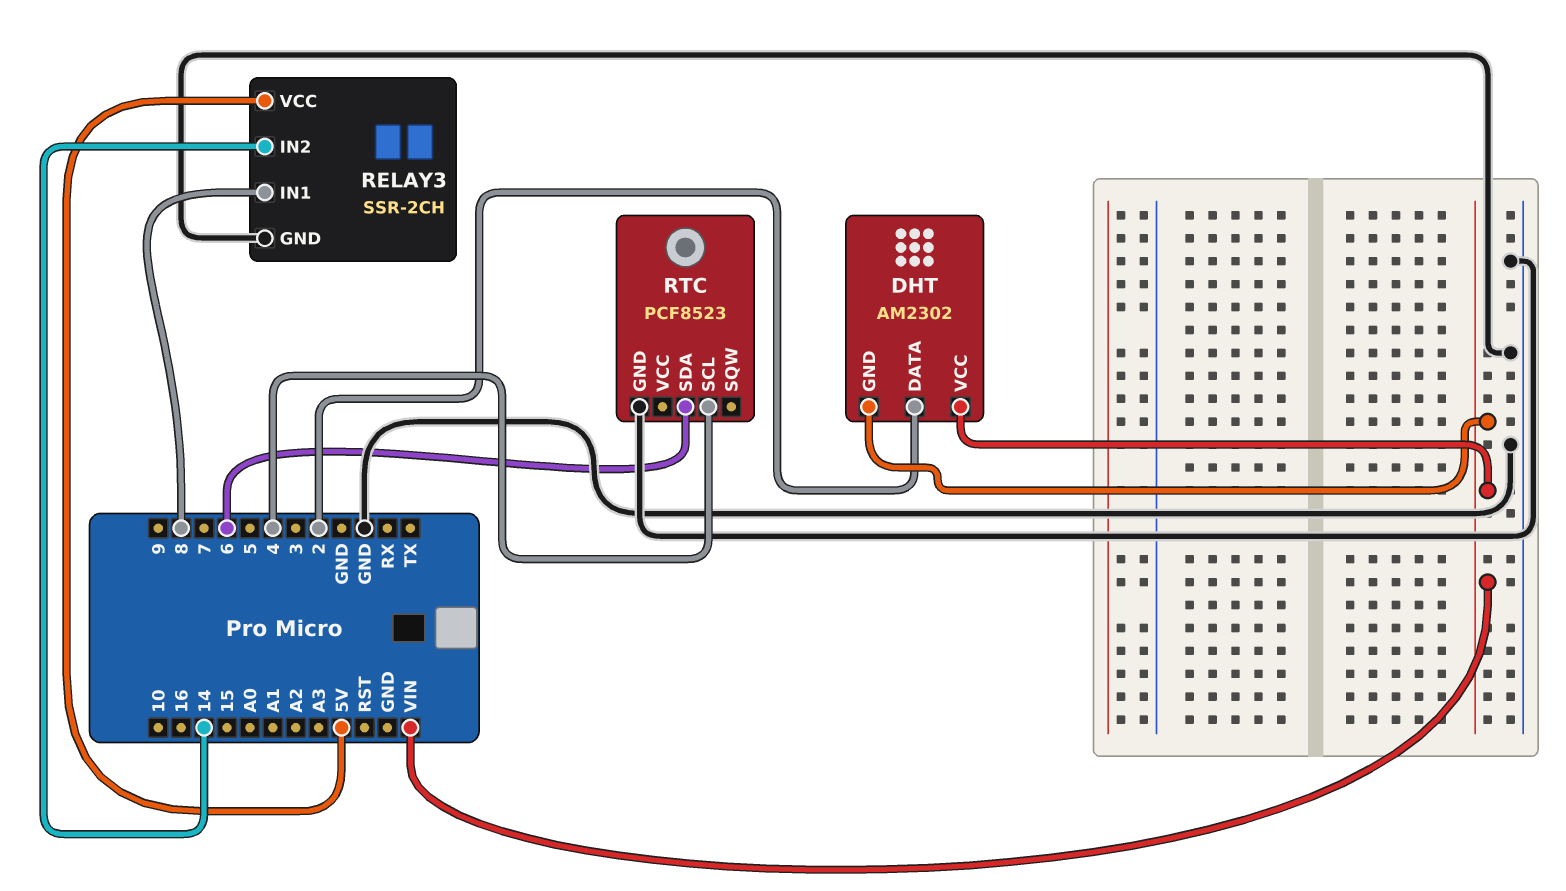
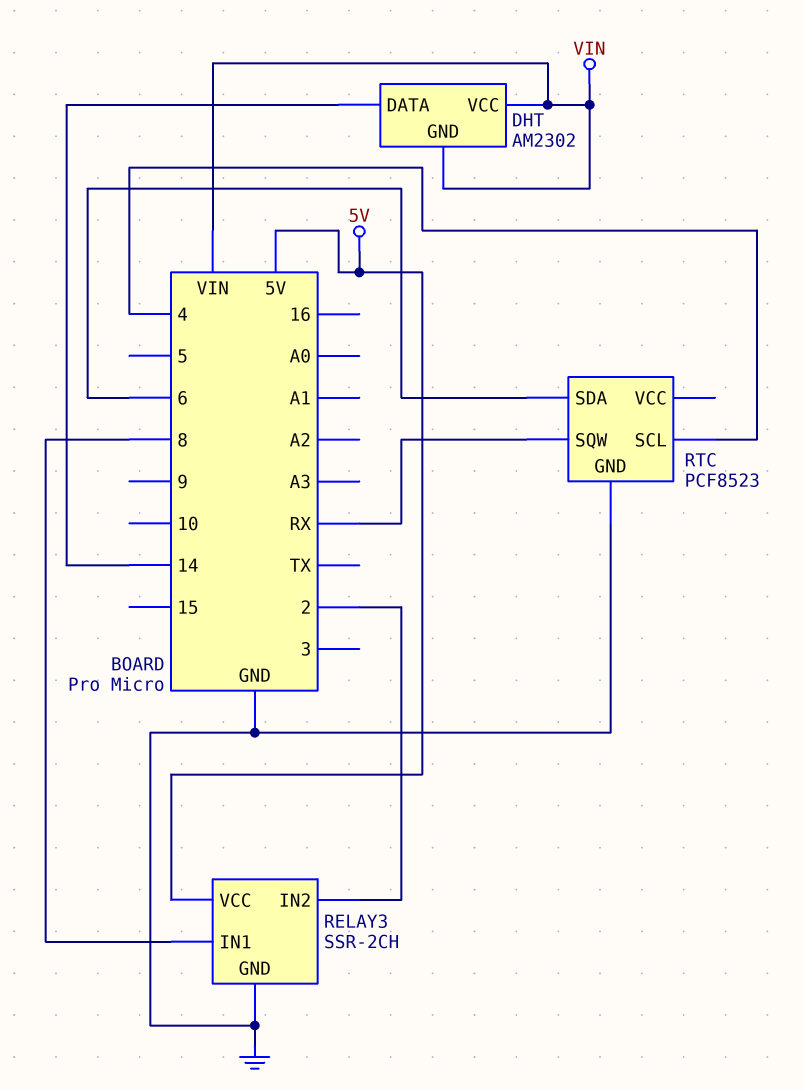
DHT pin DATA: 2 -> 14
RELAY3 pin IN2: 14 -> 2
RTC pin SQW: none -> RX

